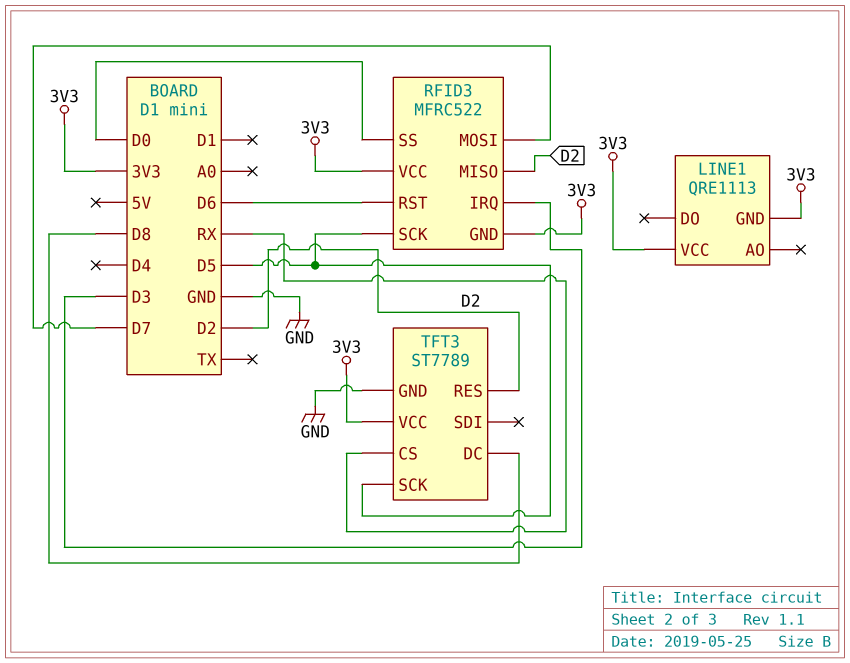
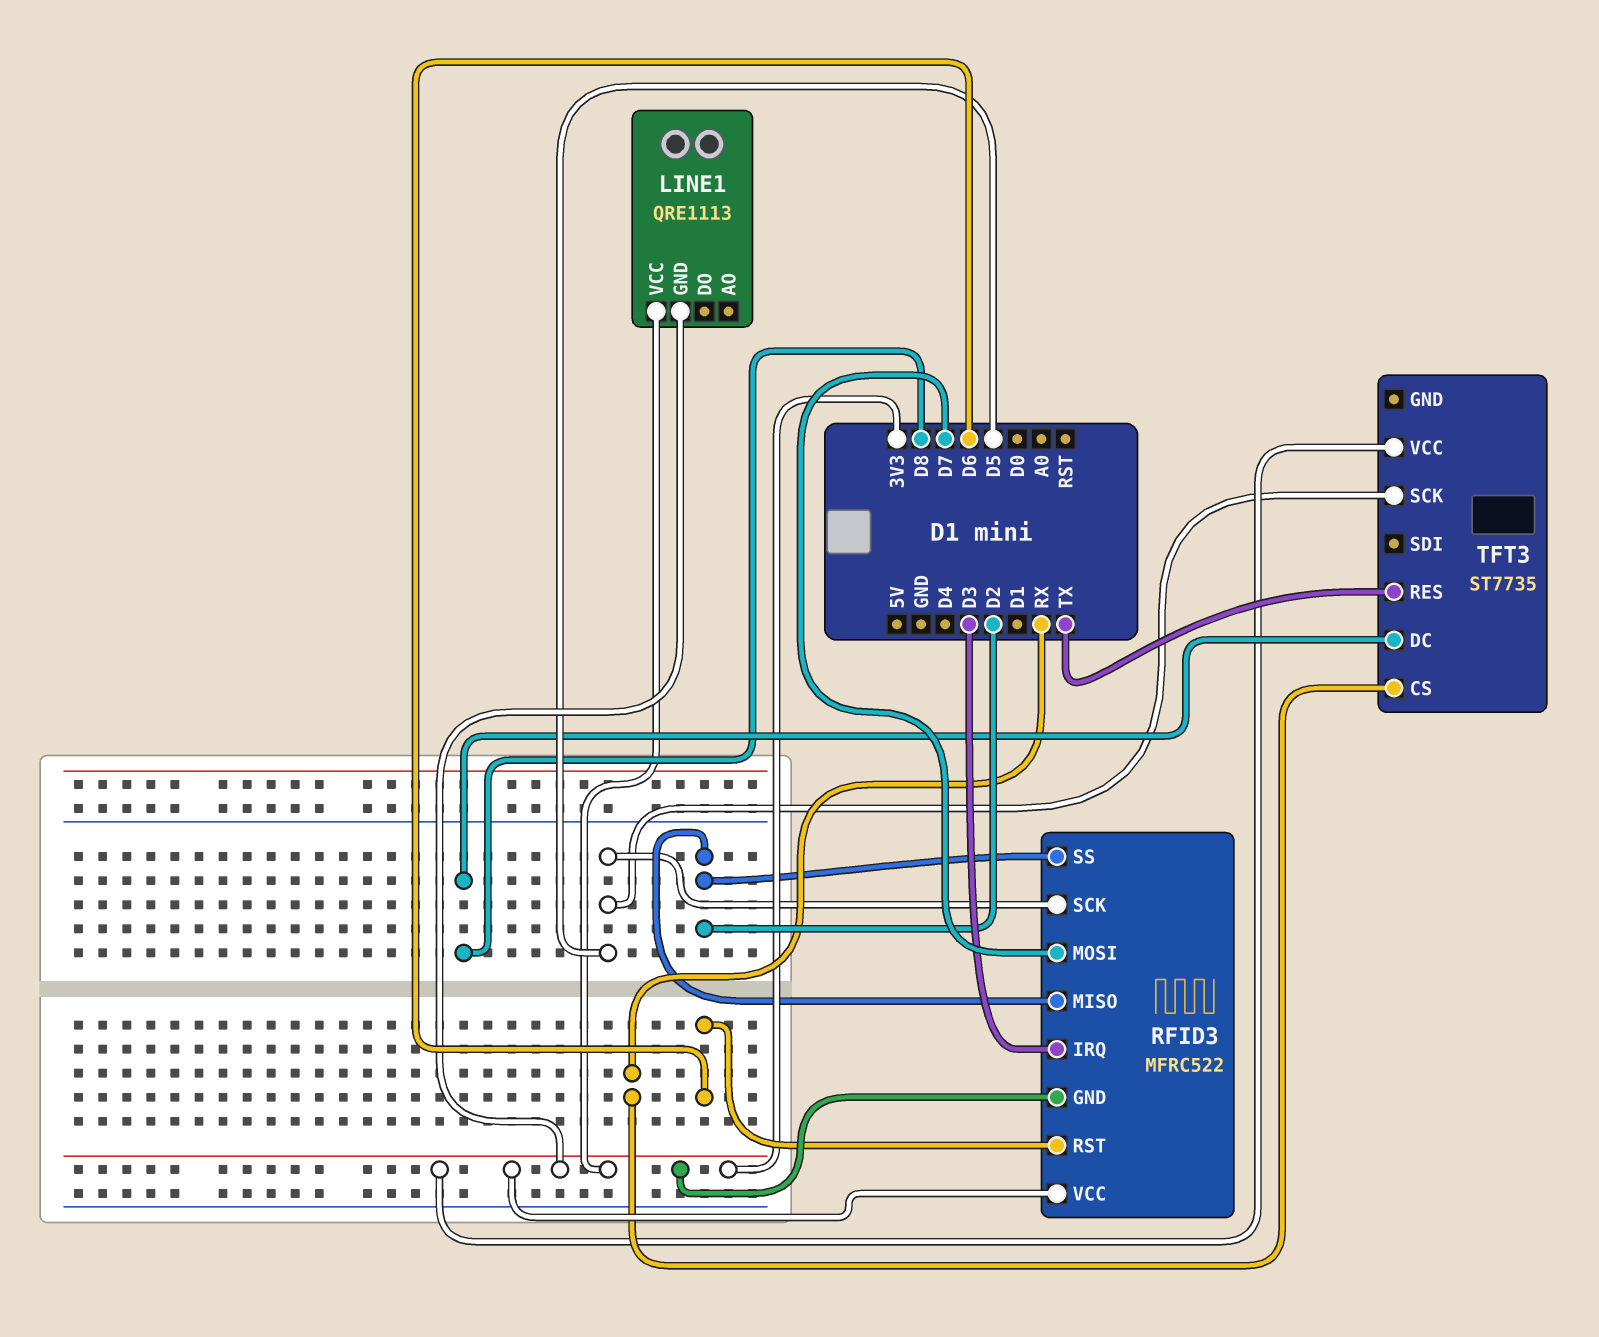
RFID3 pin SS: D0 -> D2
TFT3: ST7789 -> ST7735
TFT3 pin GND: GND -> none
TFT3 pin RES: D2 -> TX

